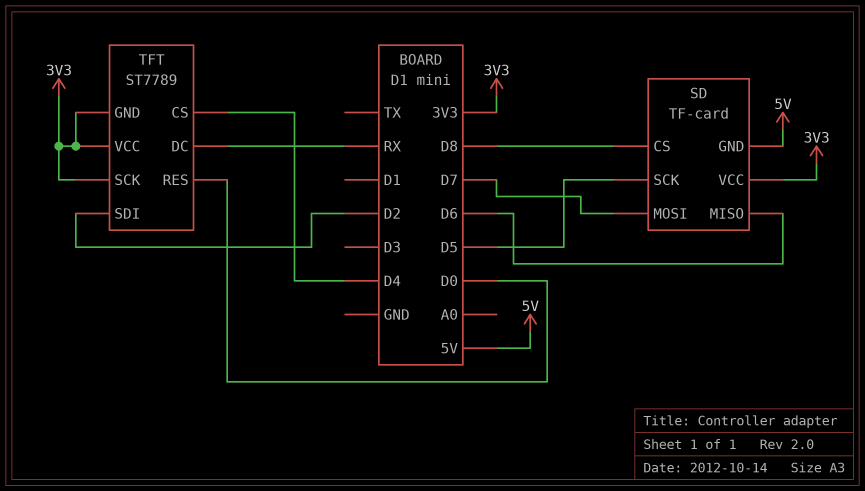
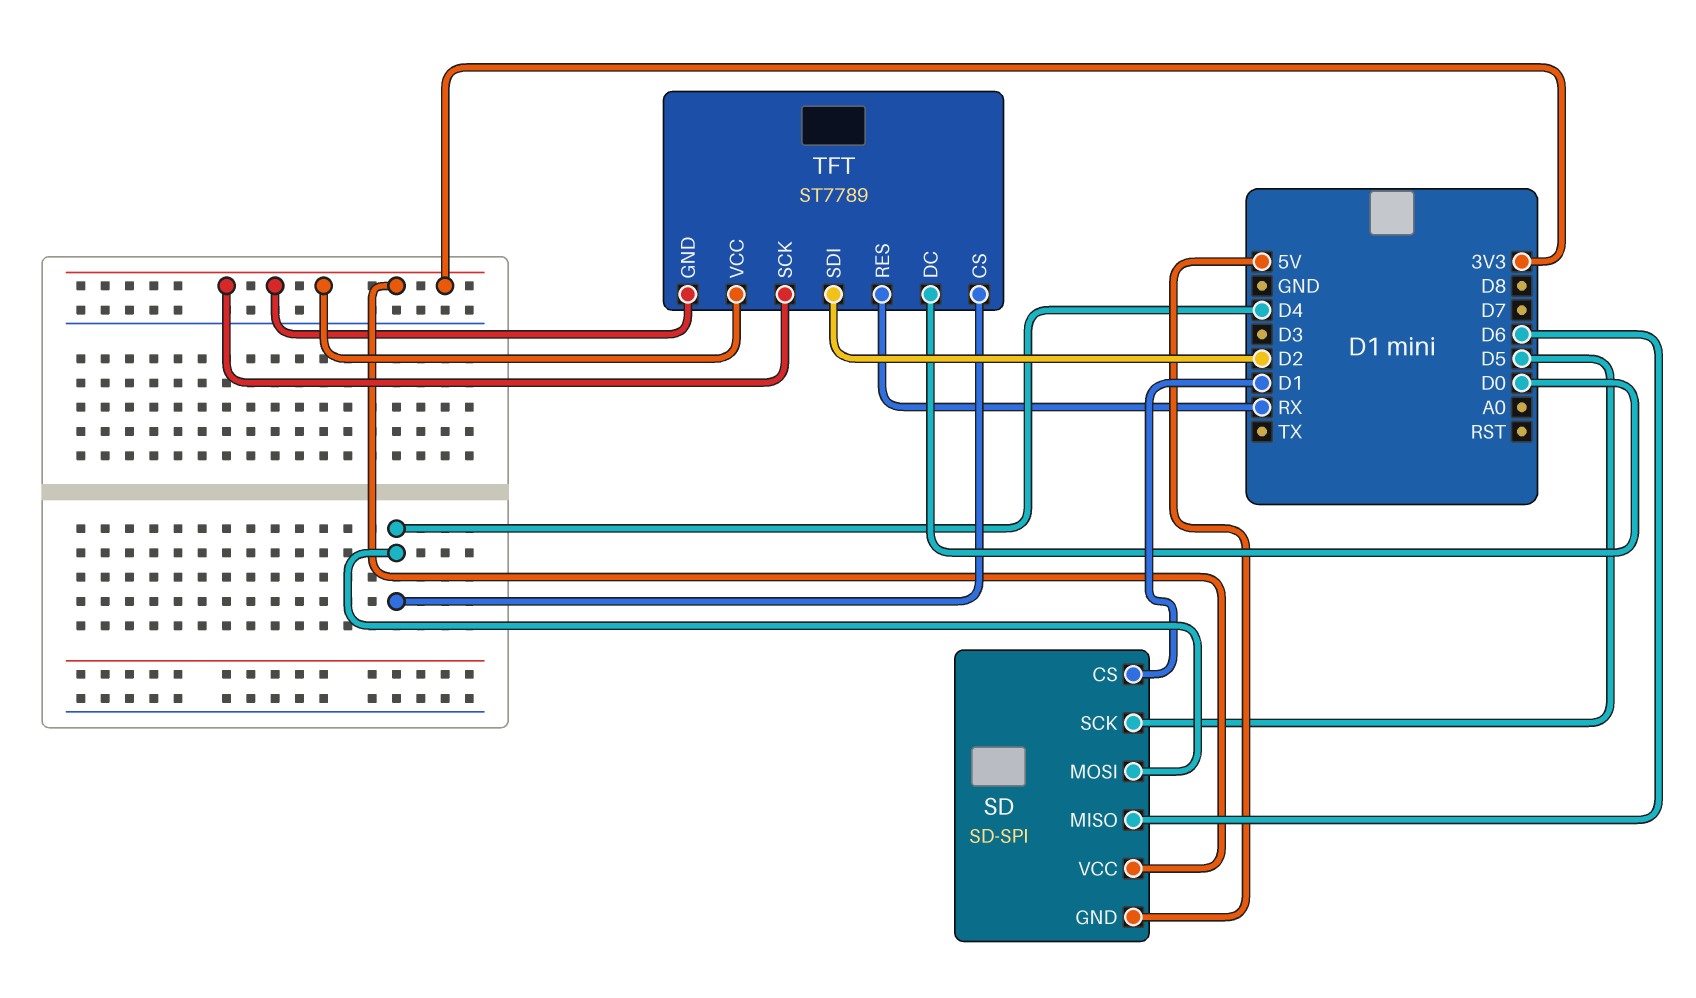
SD: TF-card -> SD-SPI
SD pin CS: D8 -> D1
SD pin MOSI: D7 -> D4
TFT pin DC: RX -> D0
TFT pin RES: D0 -> RX

